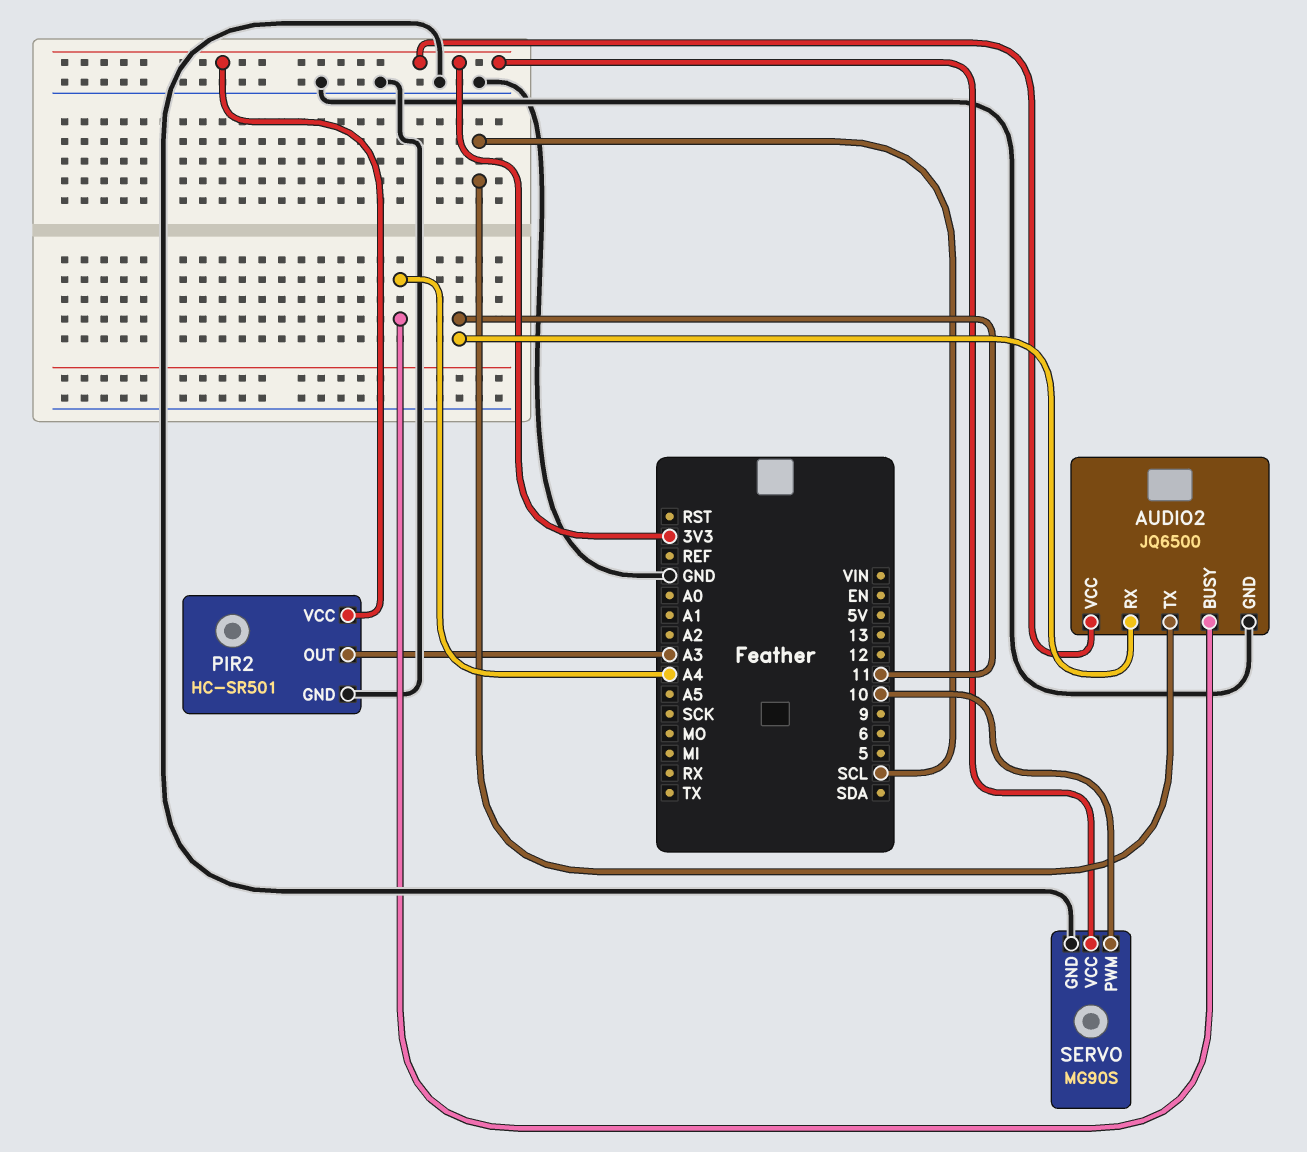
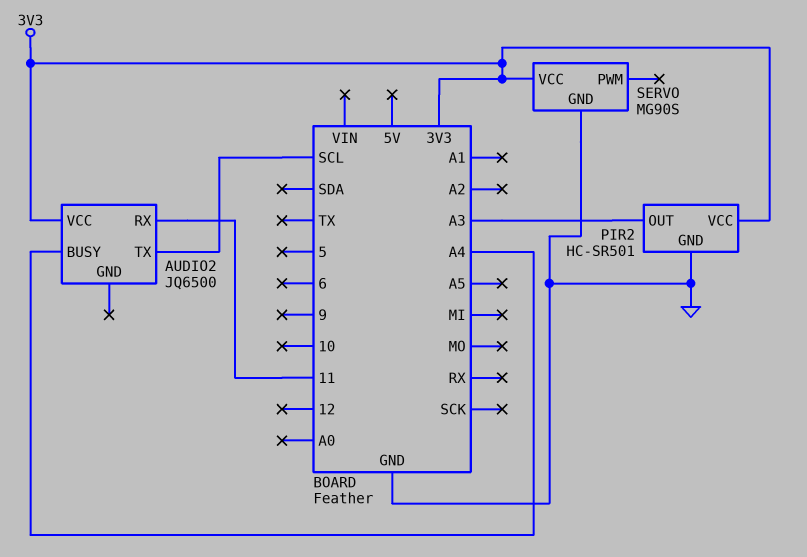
AUDIO2 pin GND: GND -> none
SERVO pin PWM: 10 -> none

